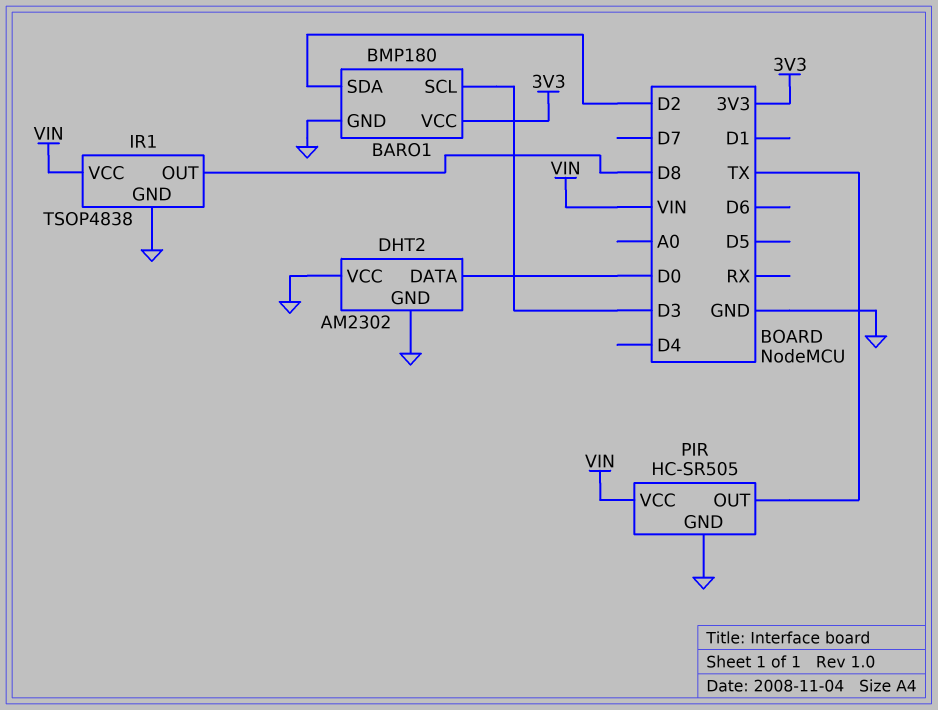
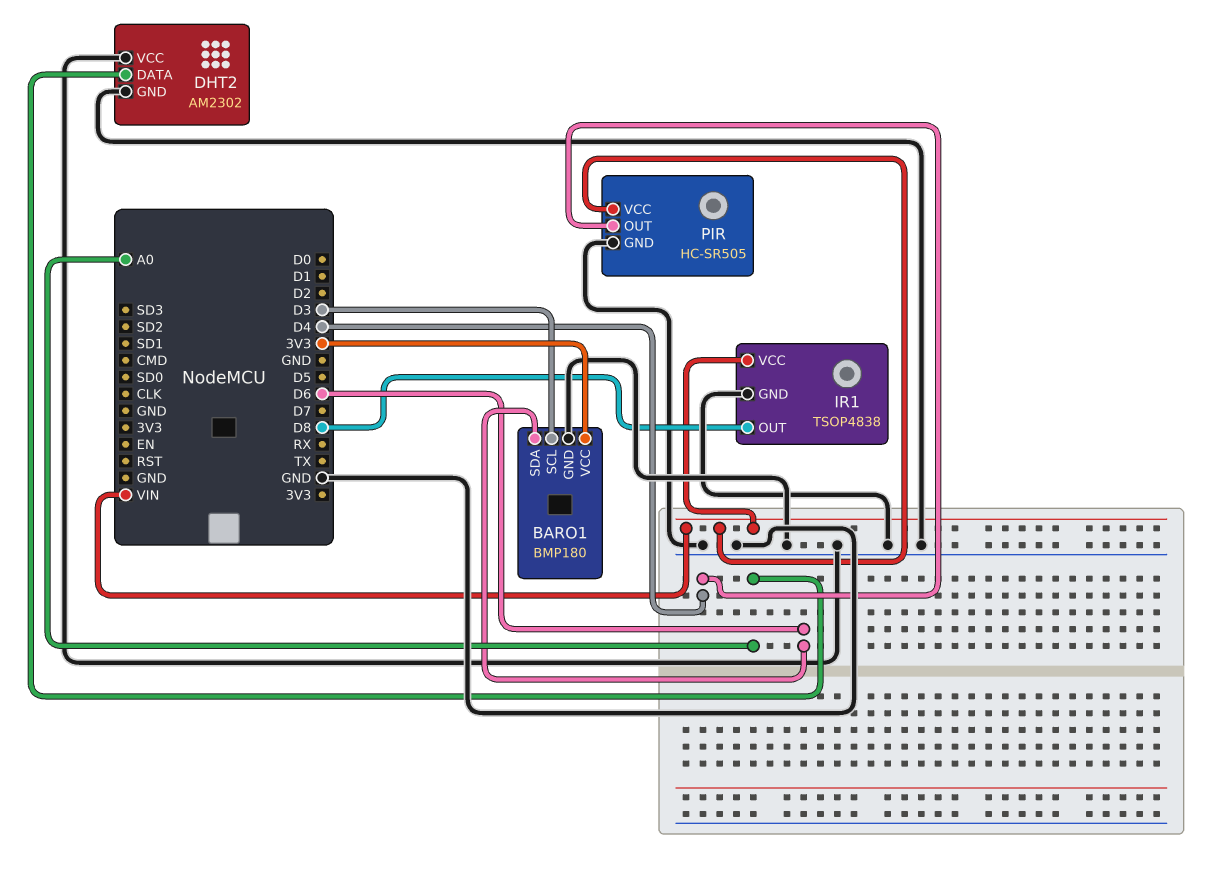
BARO1 pin SDA: D2 -> D6
DHT2 pin DATA: D0 -> A0
PIR pin OUT: TX -> D4

